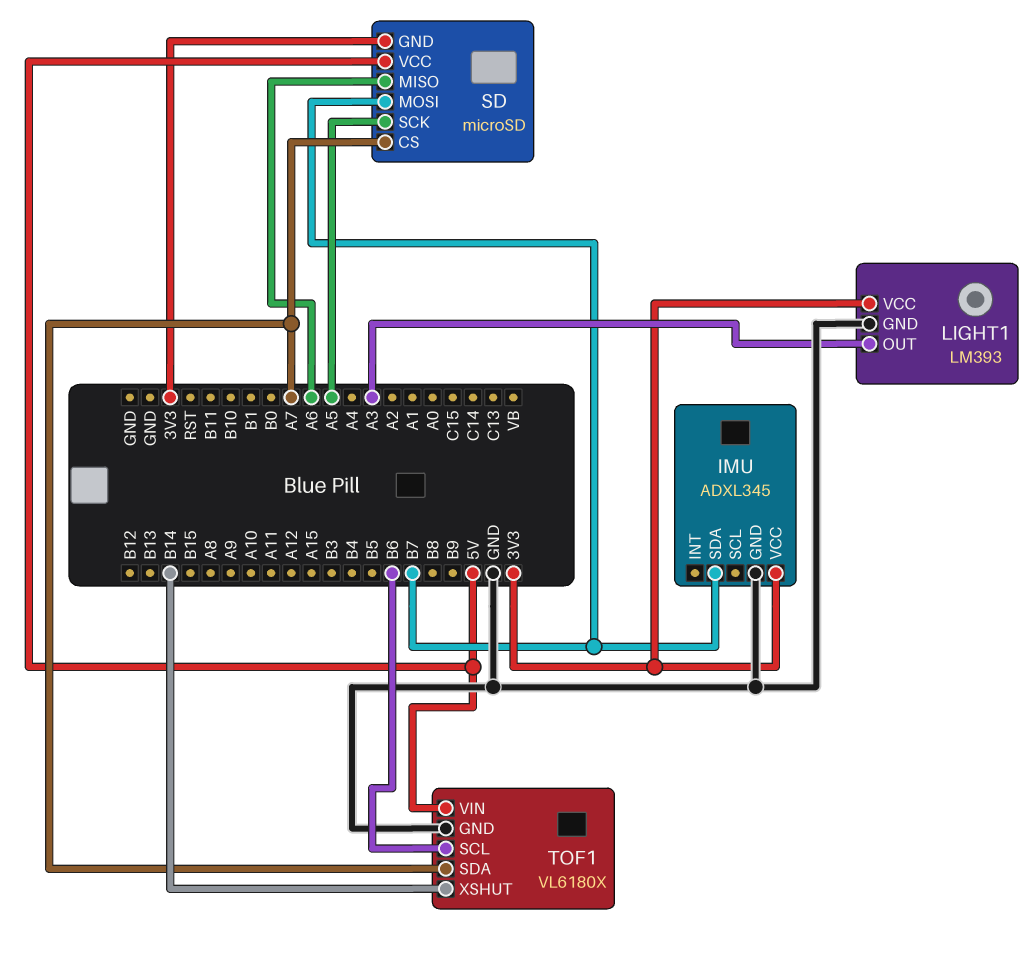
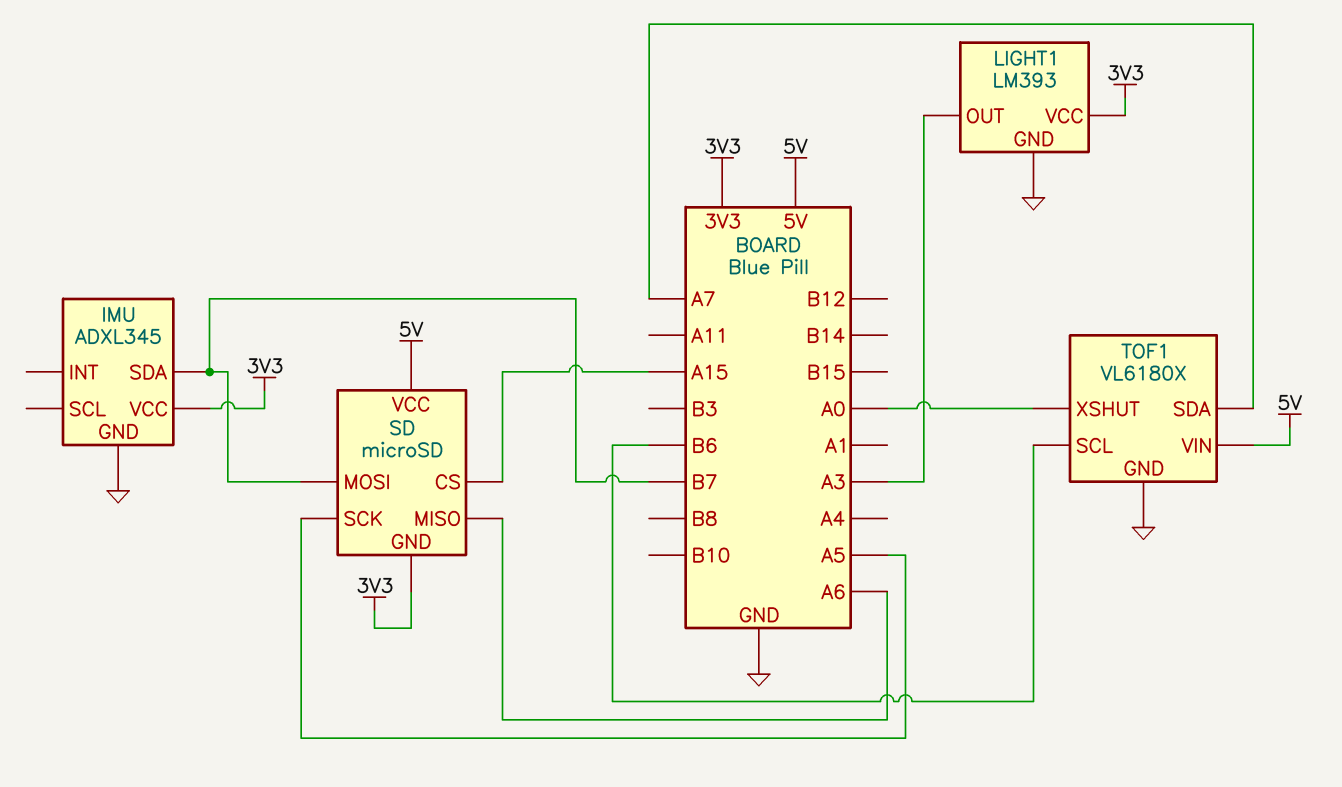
SD pin CS: A7 -> A15
TOF1 pin XSHUT: B14 -> A0

